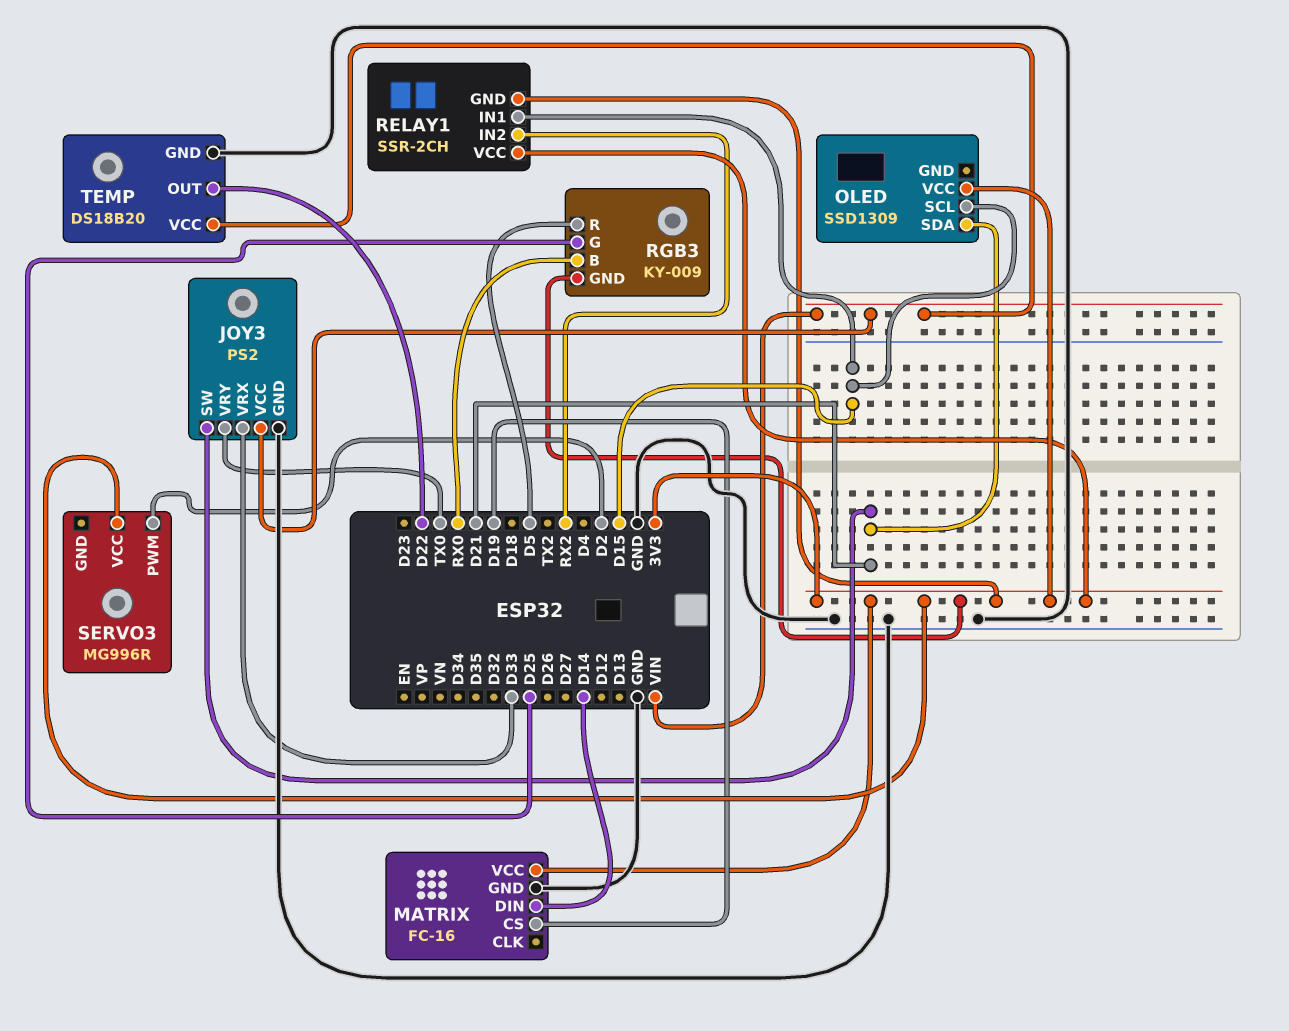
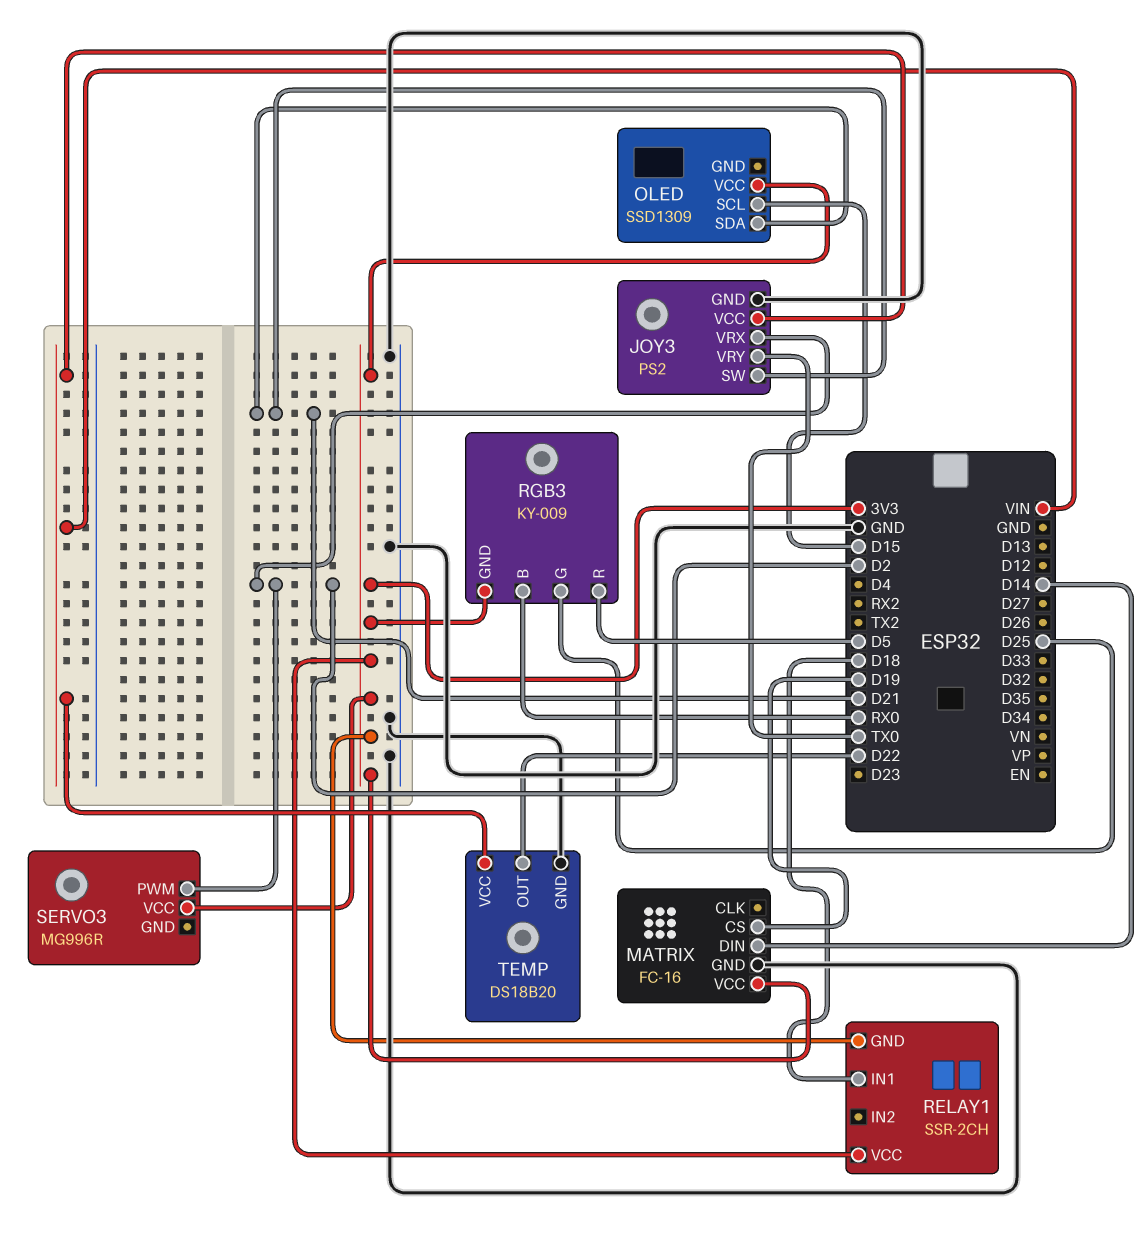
JOY3 pin VRX: D33 -> D2
RELAY1 pin IN1: D15 -> D18
RELAY1 pin IN2: RX2 -> none

